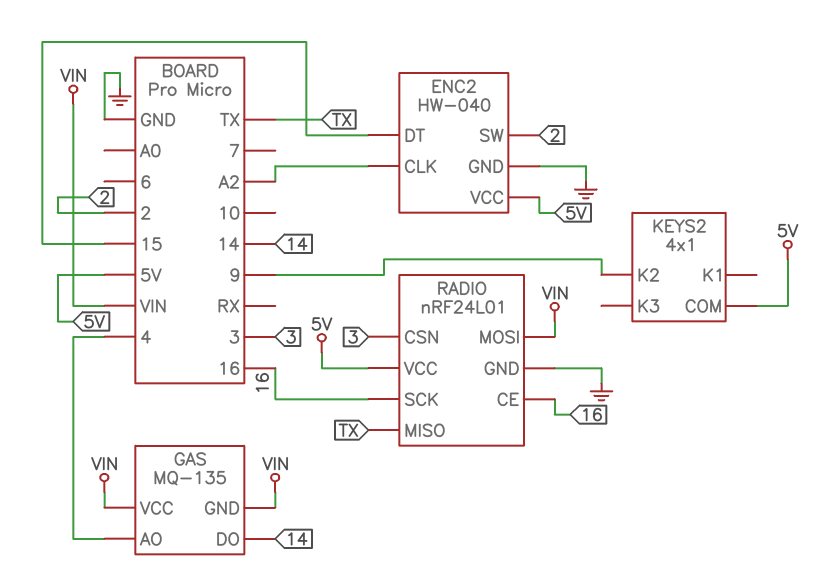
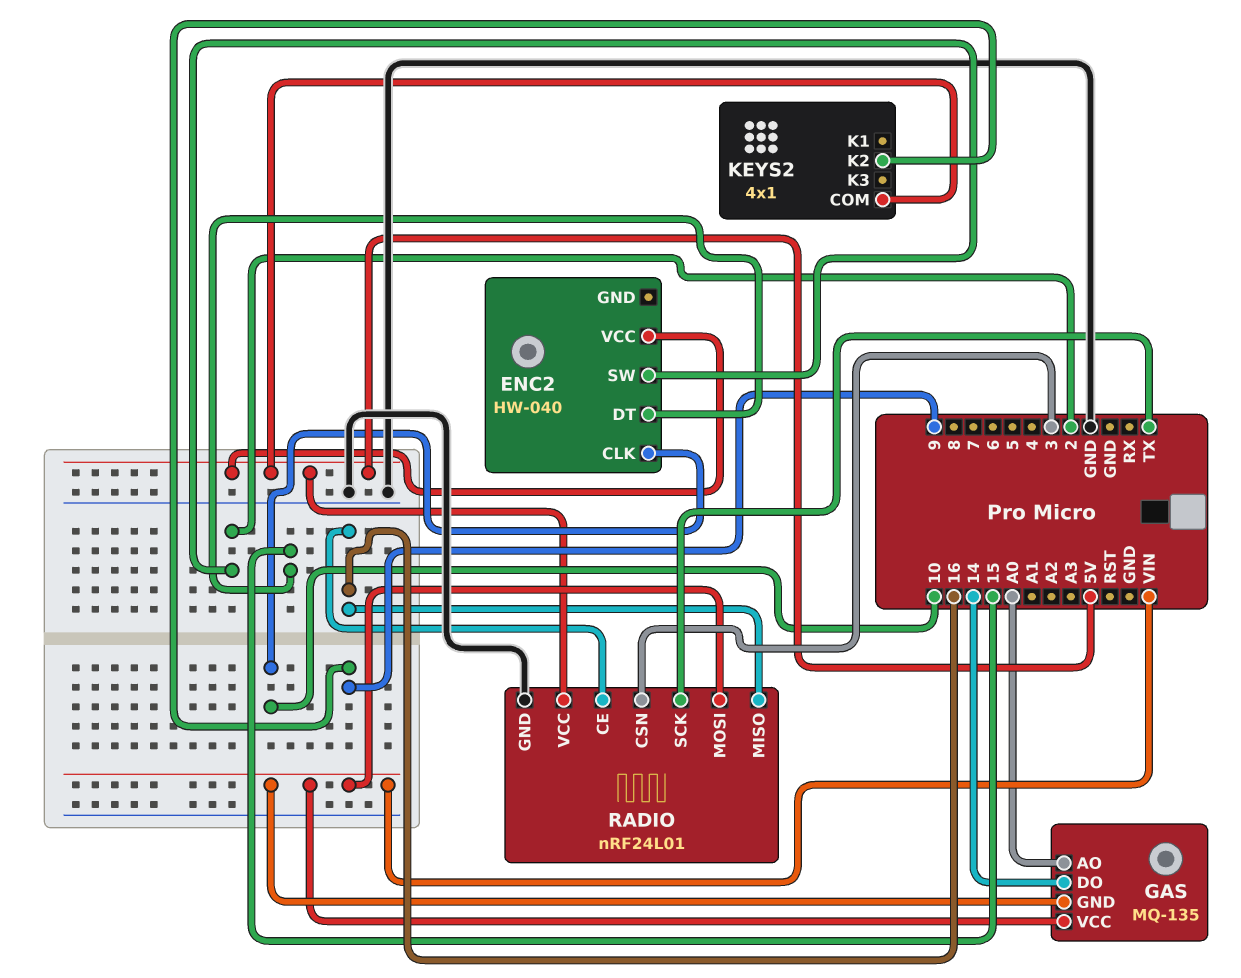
ENC2 pin CLK: A2 -> 10
ENC2 pin GND: GND -> none
GAS pin AO: 4 -> A0
RADIO pin MISO: TX -> 16
RADIO pin SCK: 16 -> TX

